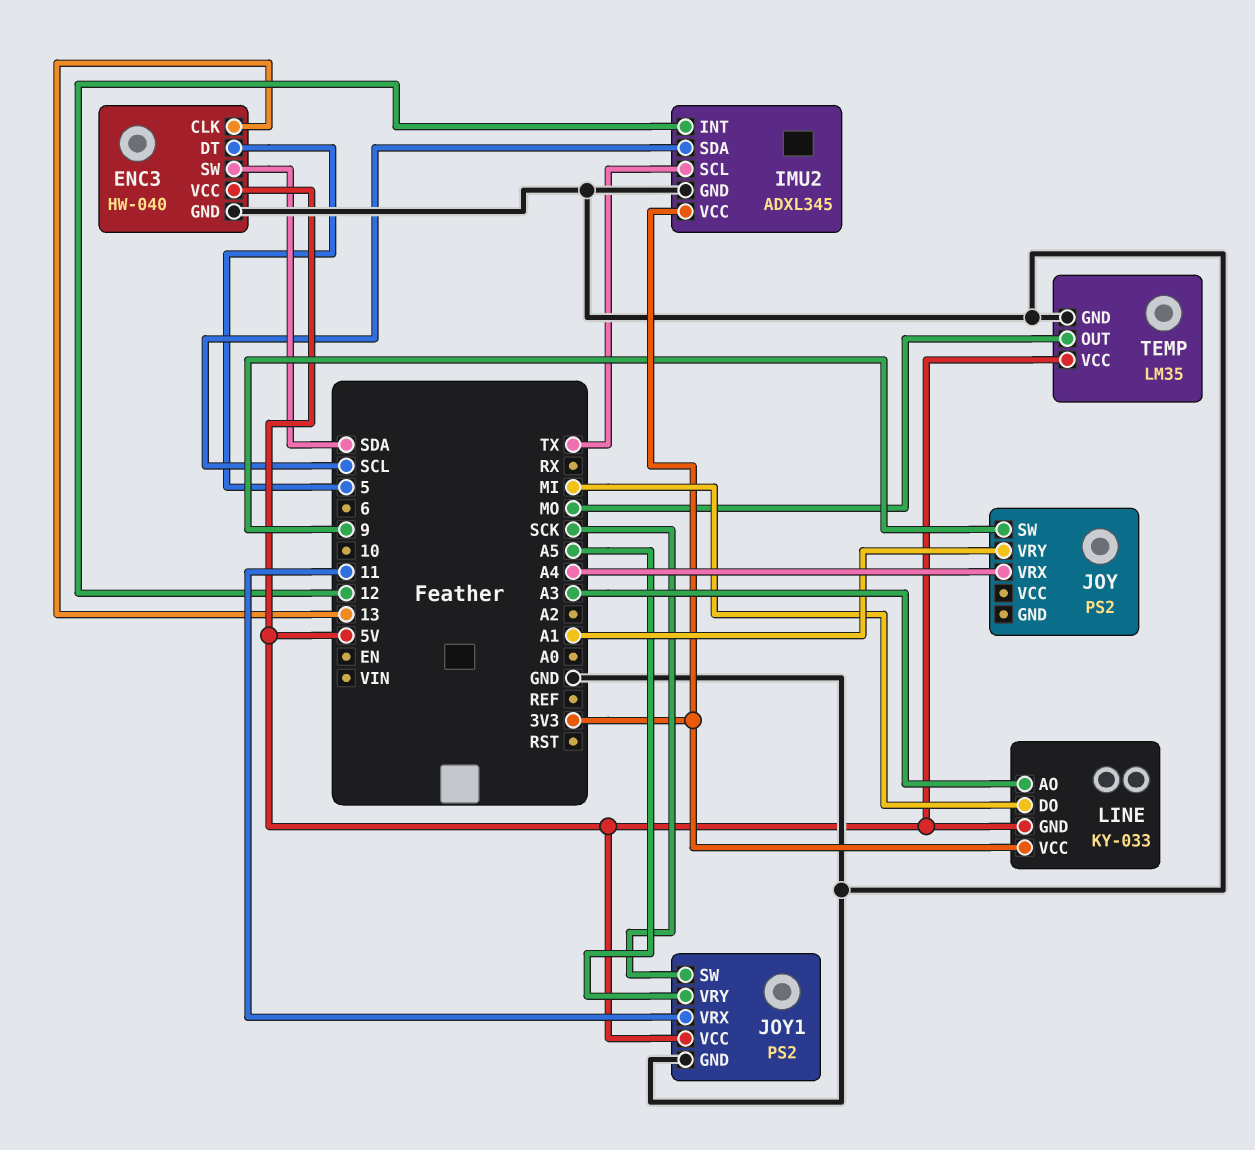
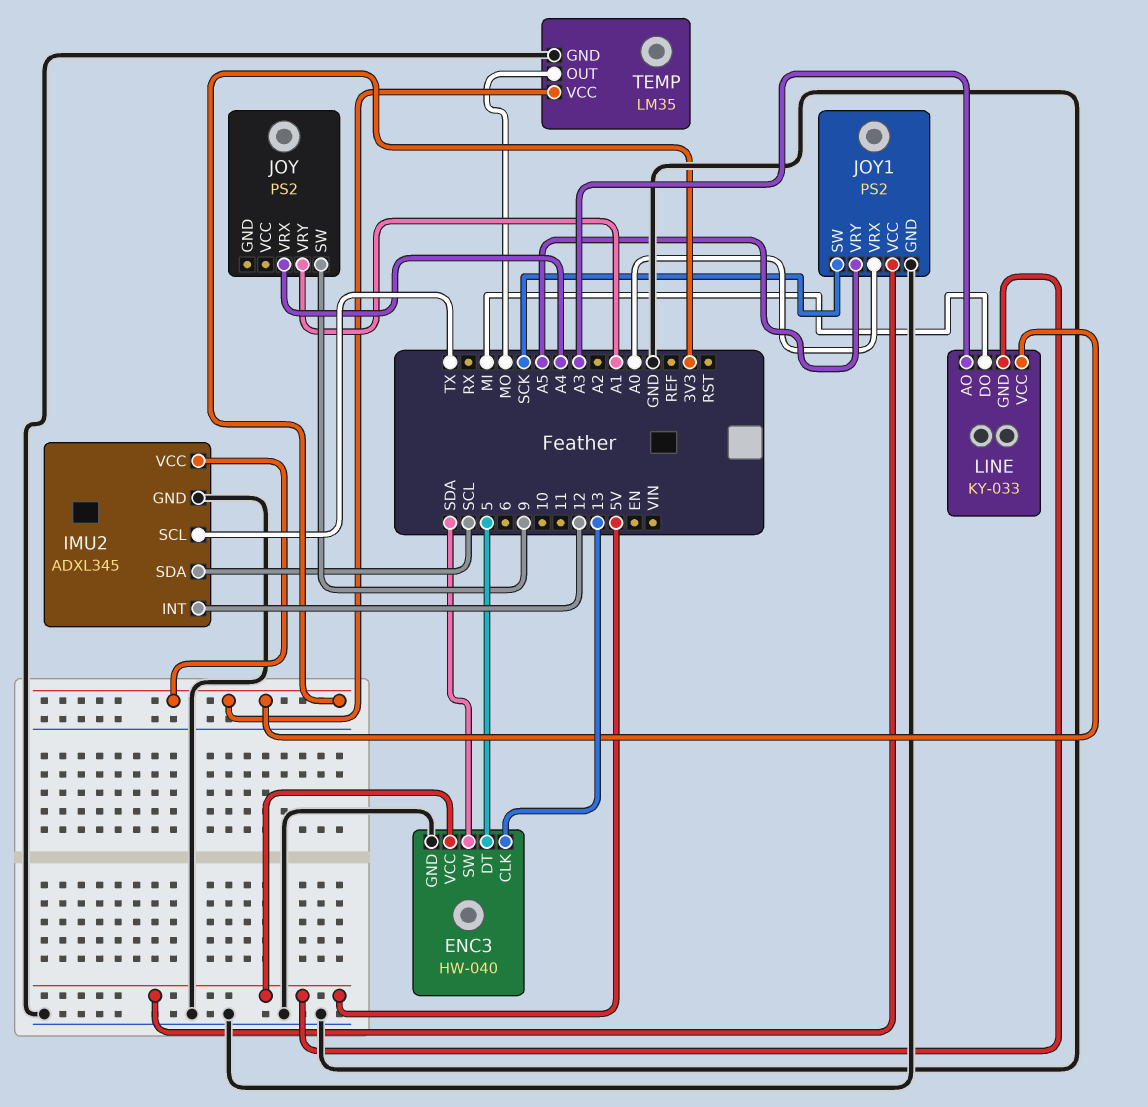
JOY1 pin VRX: 11 -> A0
TEMP pin VCC: 5V -> 3V3

